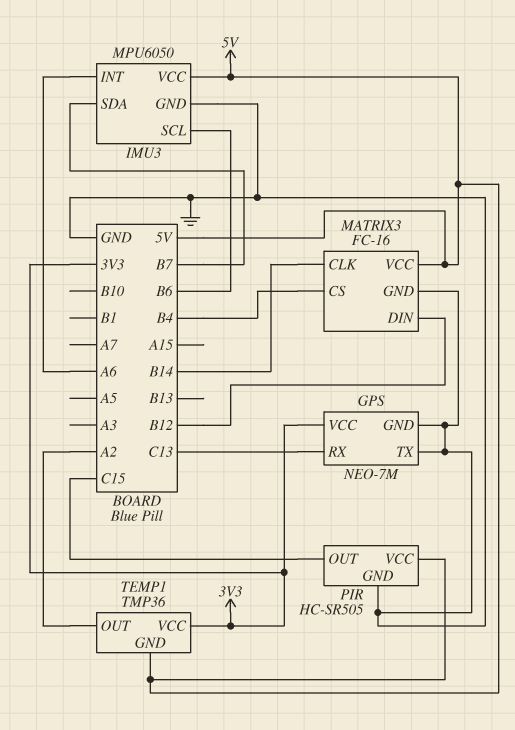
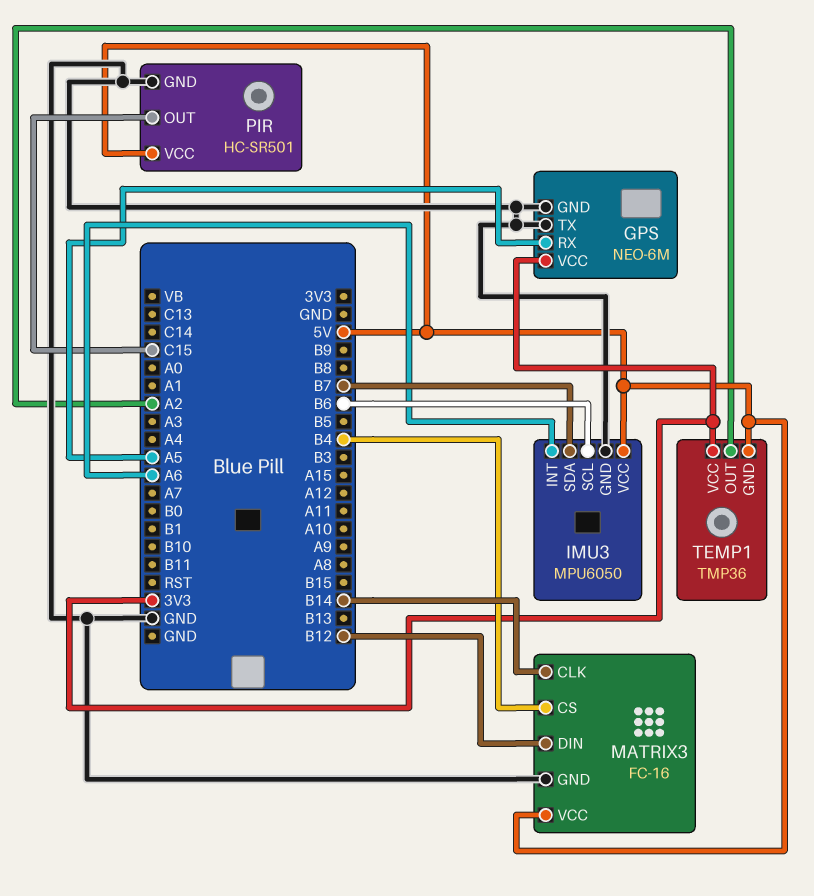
GPS: NEO-7M -> NEO-6M
GPS pin RX: C13 -> A5
PIR: HC-SR505 -> HC-SR501

